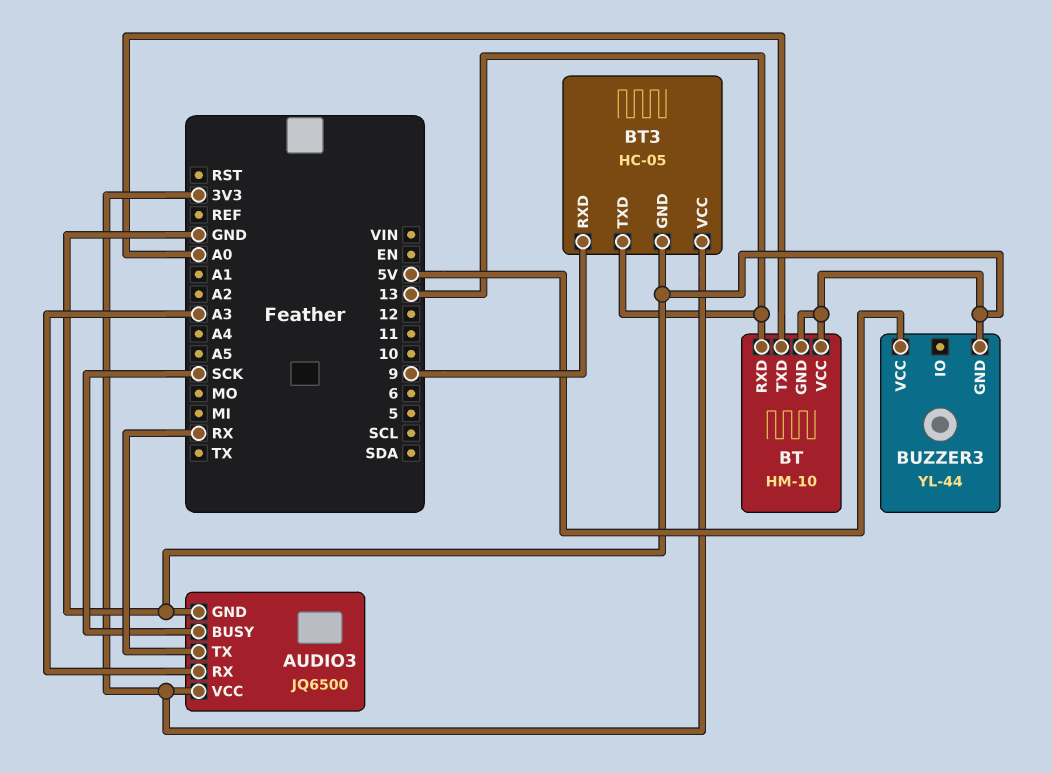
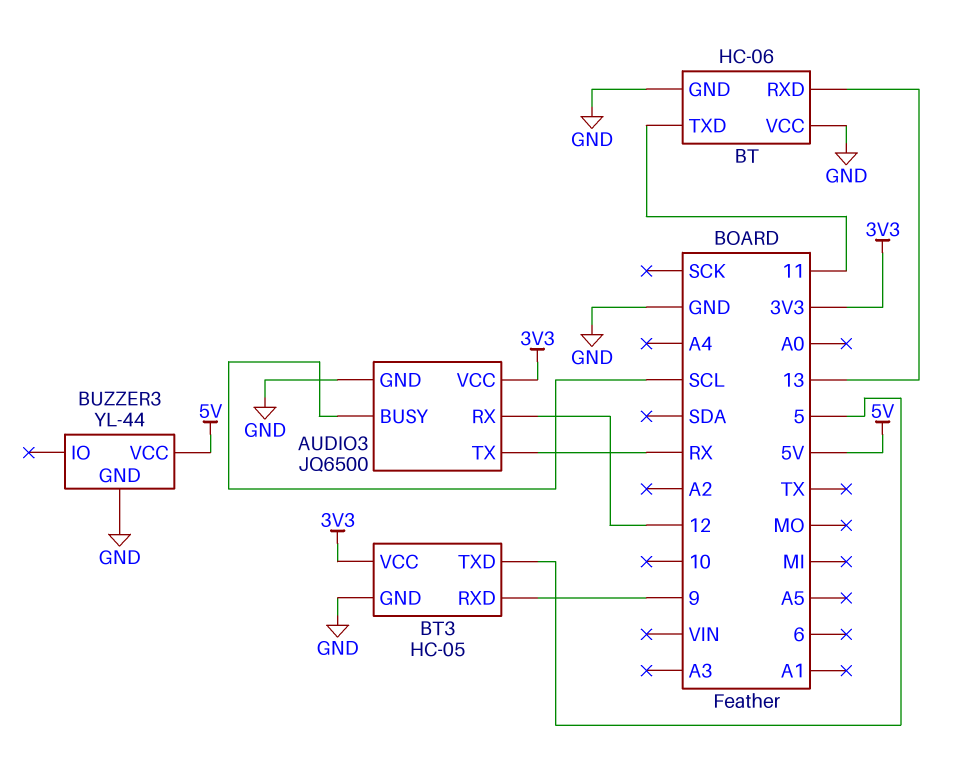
AUDIO3 pin BUSY: SCK -> SCL
AUDIO3 pin RX: A3 -> 12
BT: HM-10 -> HC-06
BT pin TXD: A0 -> 11
BT3 pin TXD: 13 -> 5

